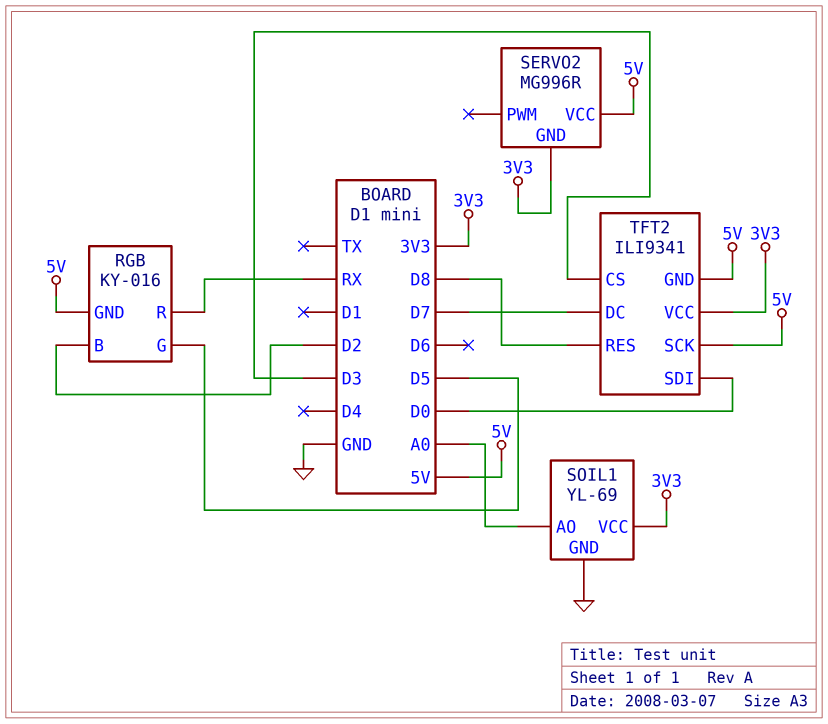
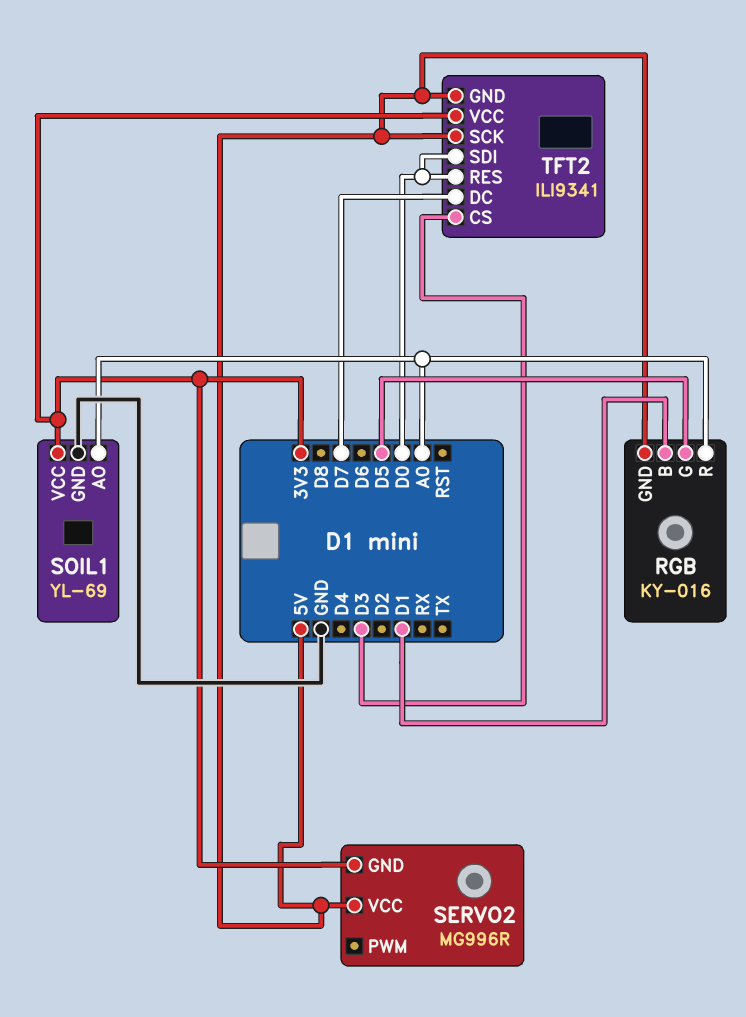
RGB pin B: D2 -> D1
RGB pin R: RX -> A0
TFT2 pin RES: D8 -> D0

